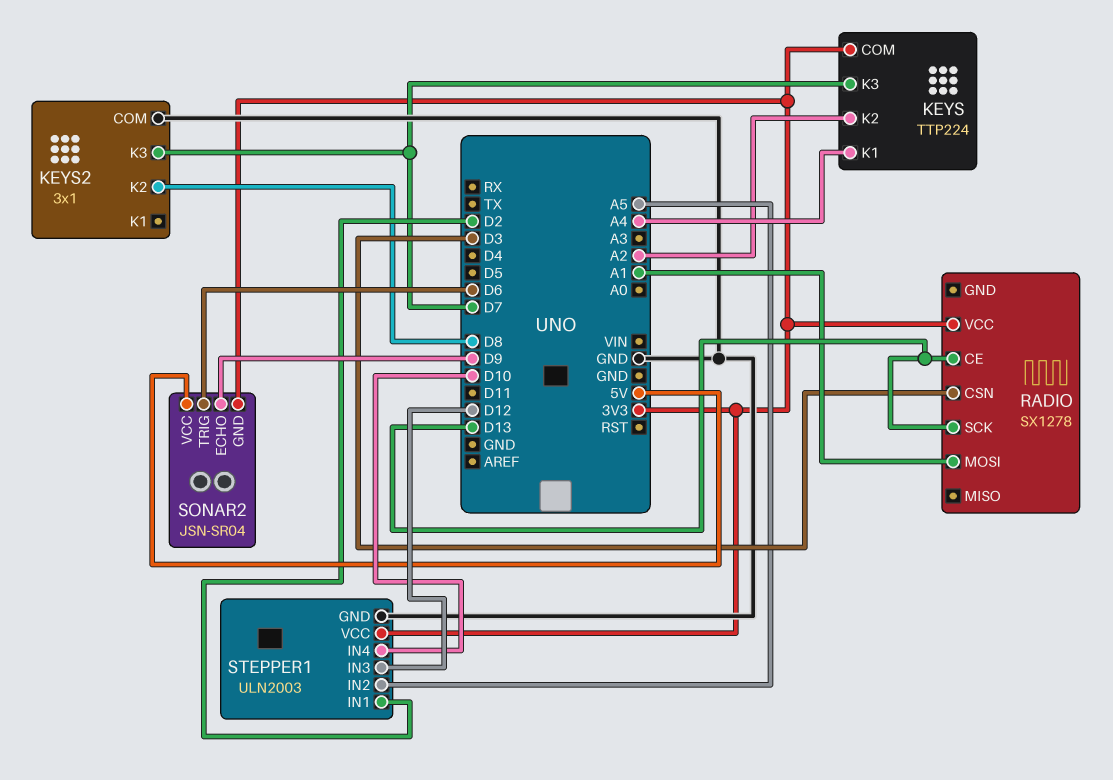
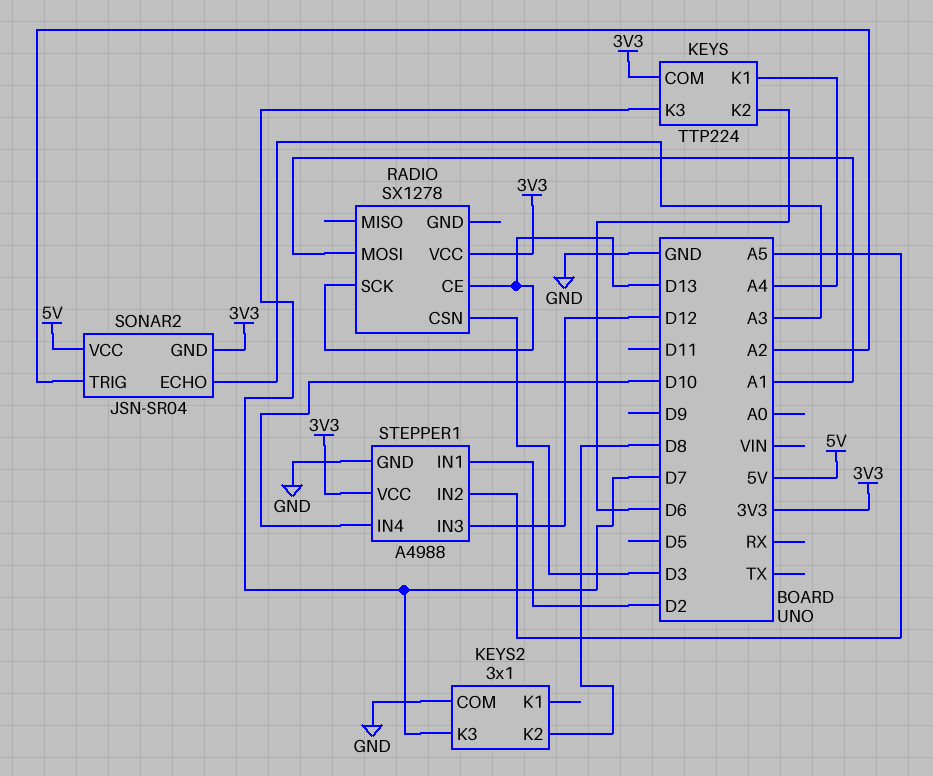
KEYS pin K2: A2 -> D6
SONAR2 pin ECHO: D9 -> A3
SONAR2 pin TRIG: D6 -> A2
STEPPER1: ULN2003 -> A4988

